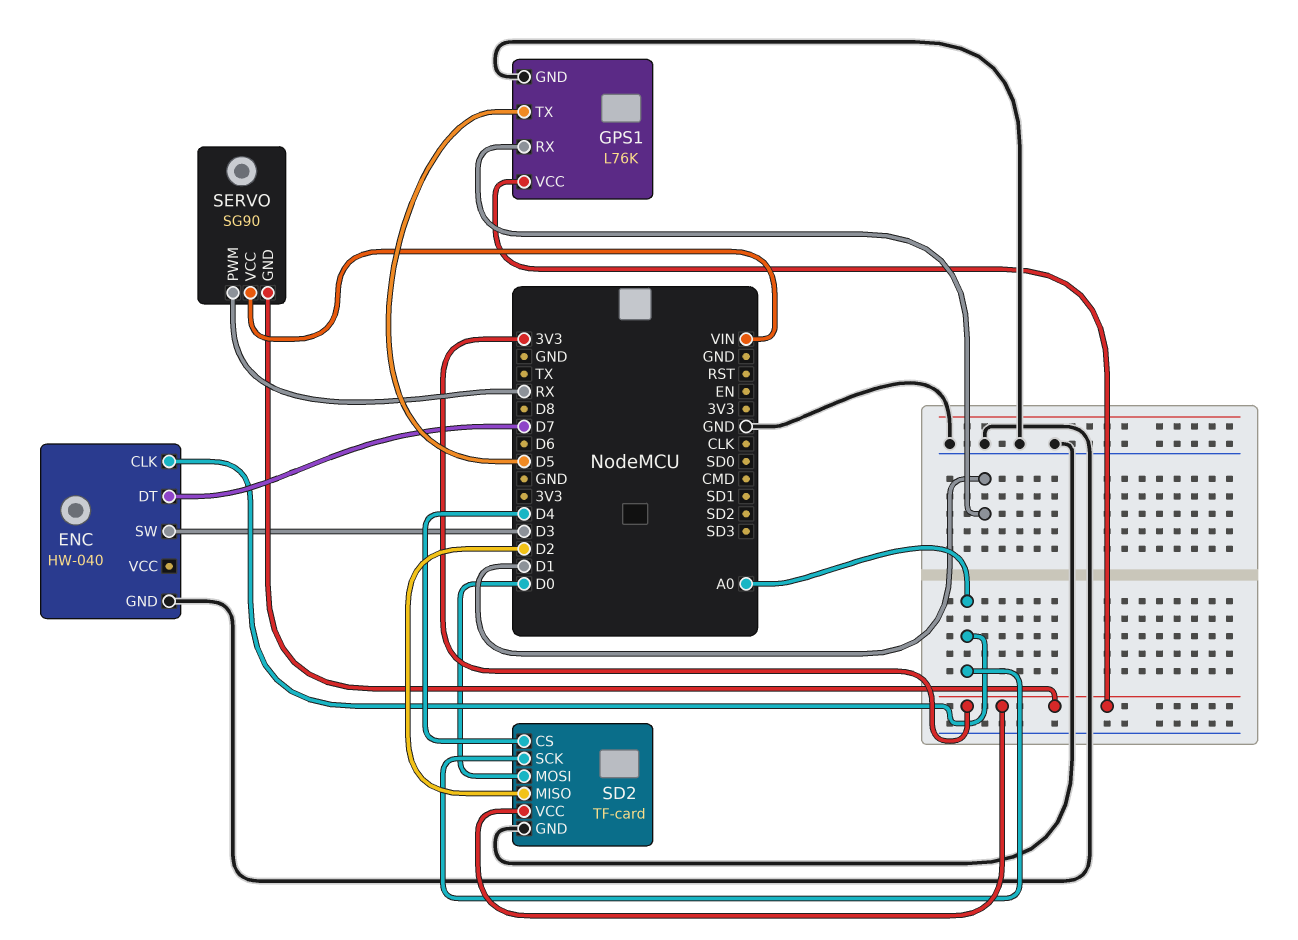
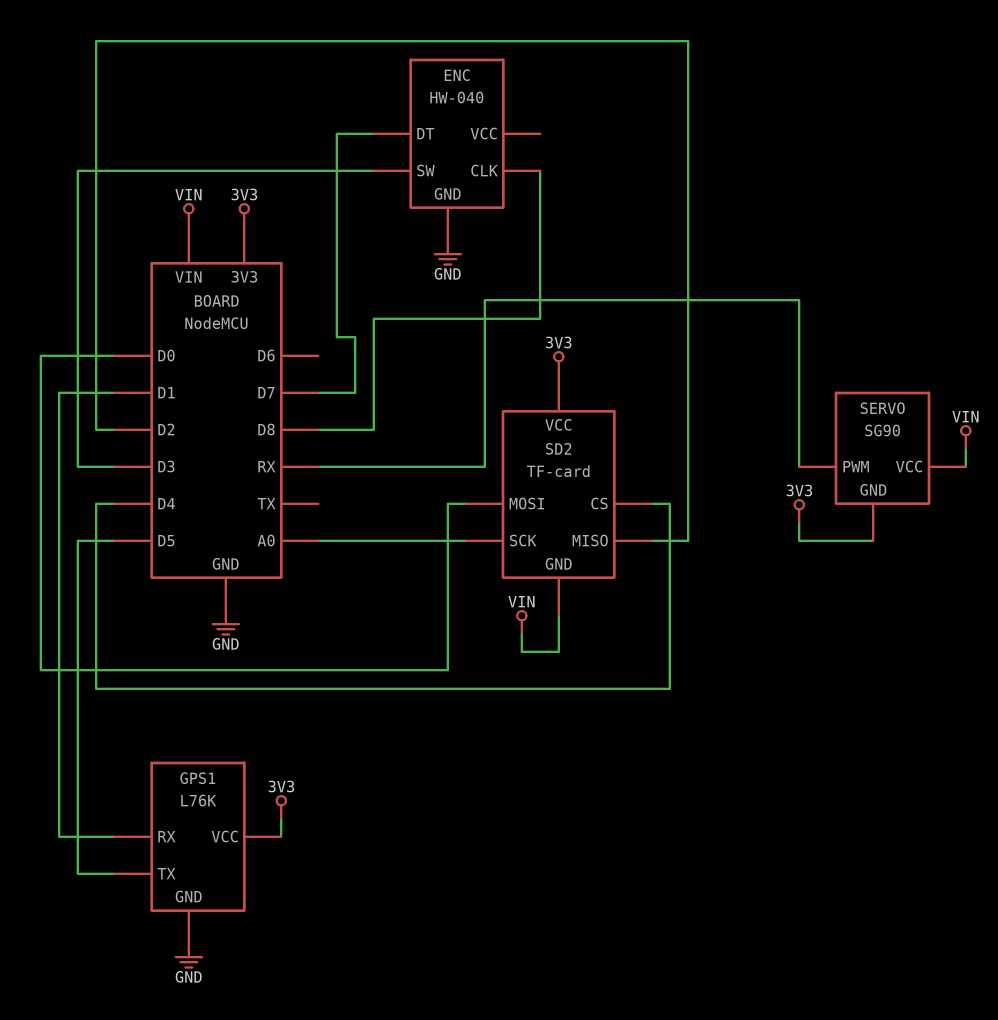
ENC pin CLK: A0 -> D8
SD2 pin GND: GND -> VIN

